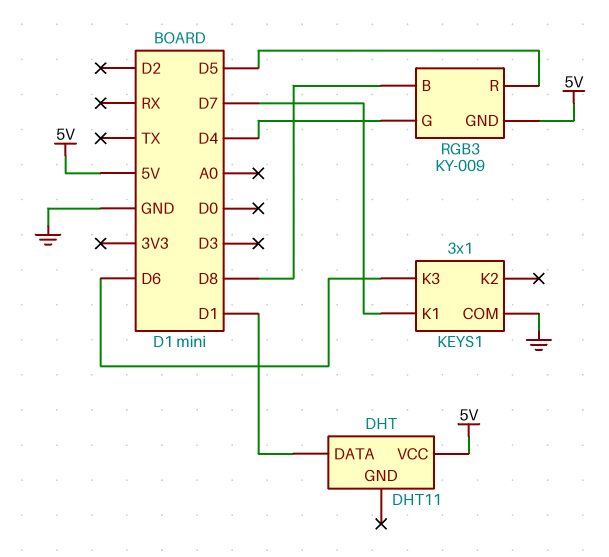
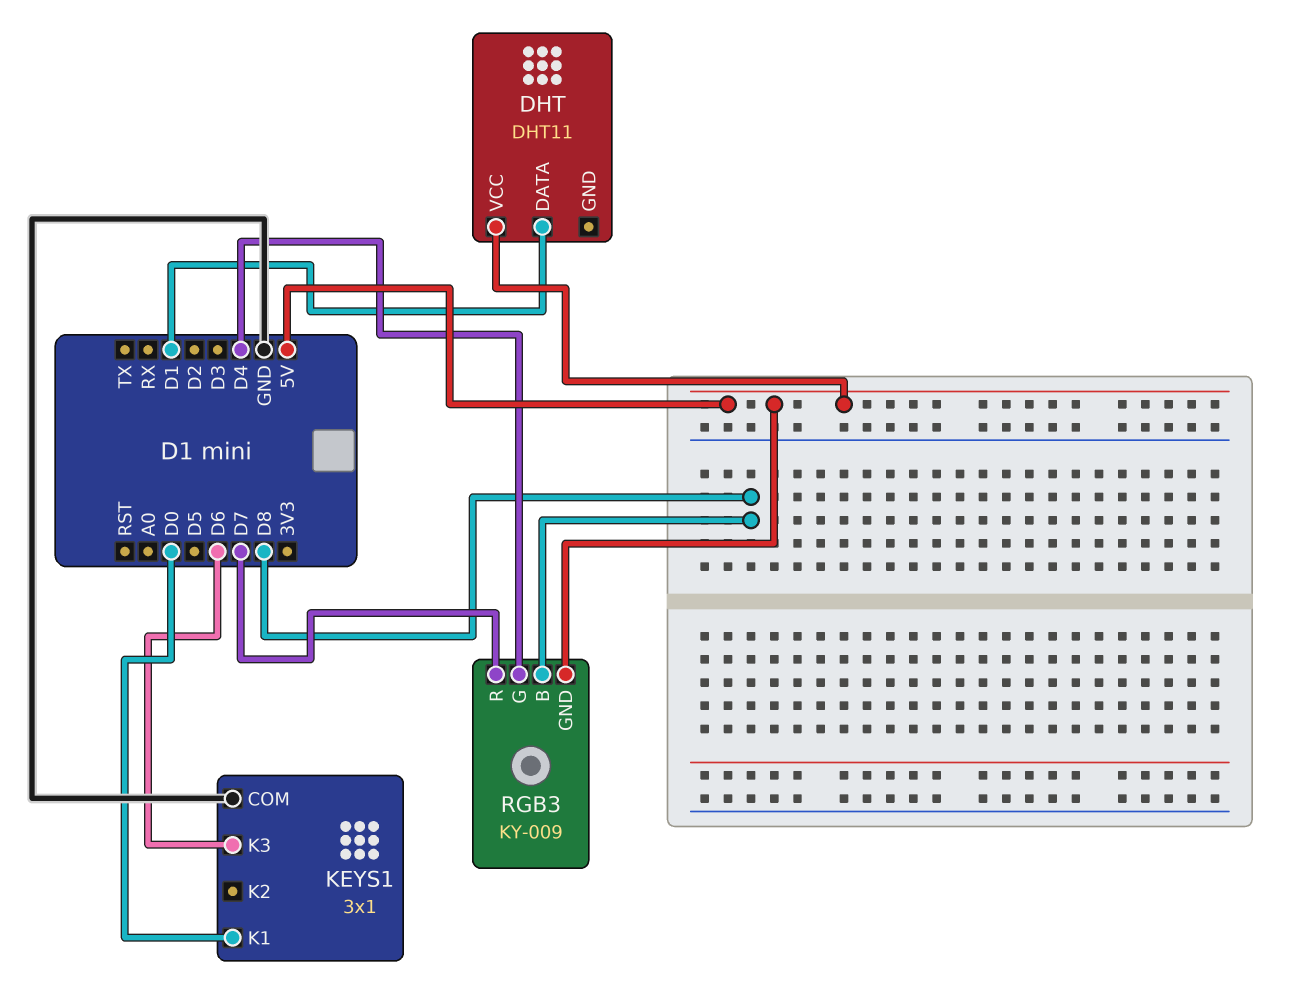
KEYS1 pin K1: D7 -> D0
RGB3 pin R: D5 -> D7

